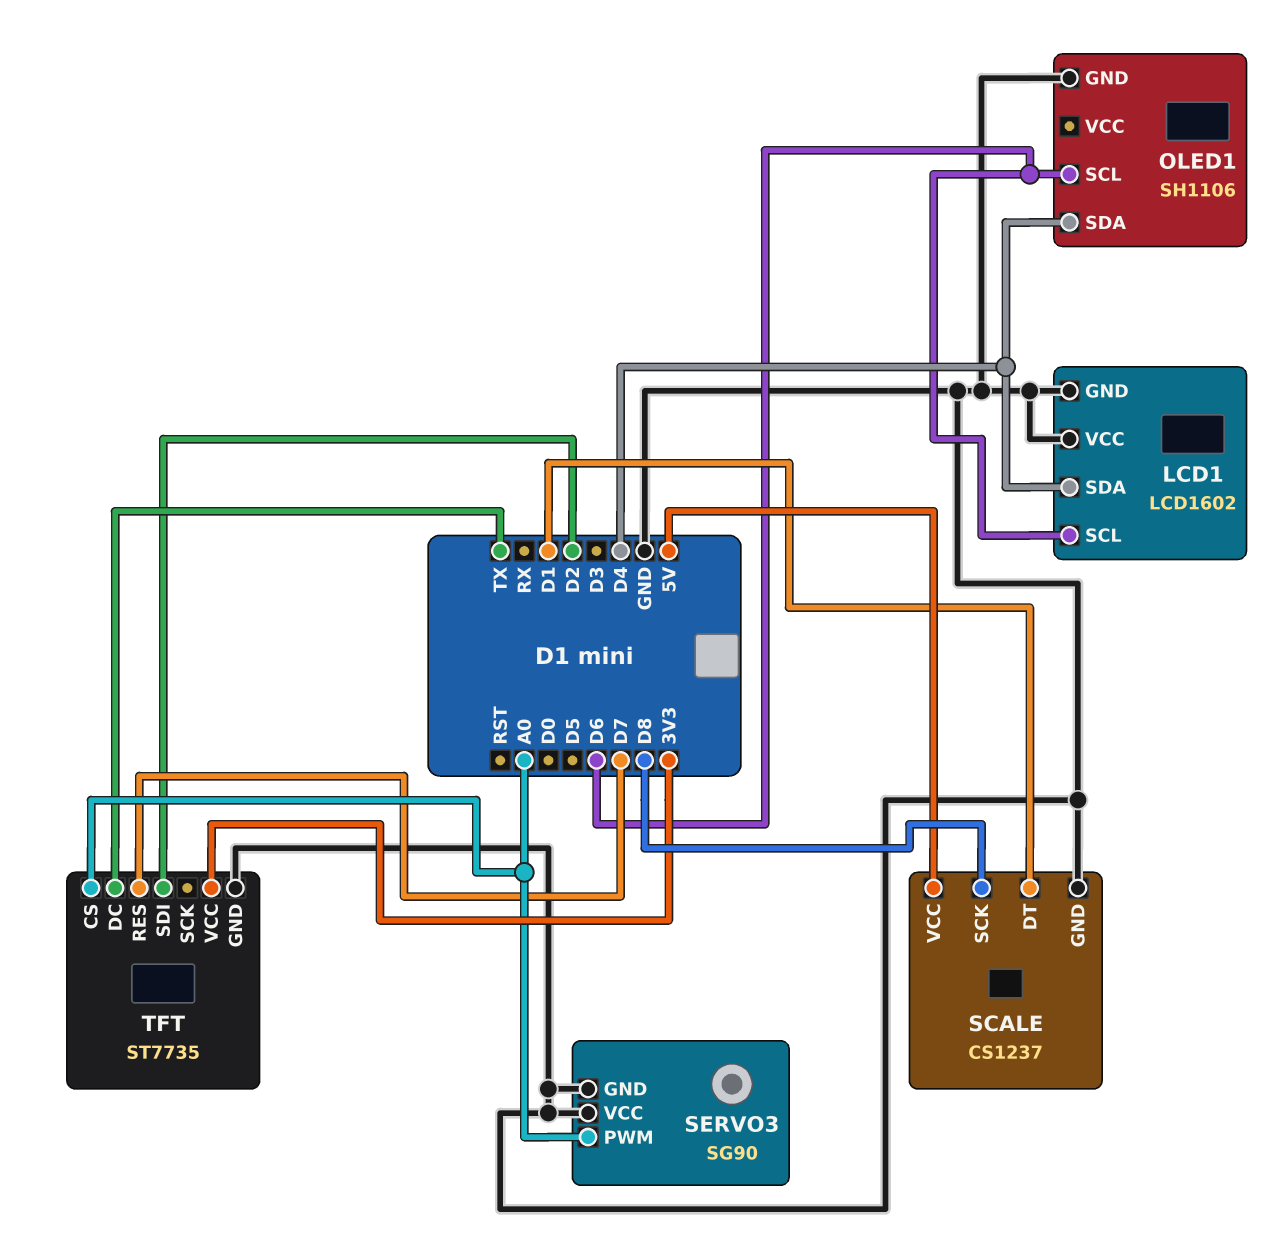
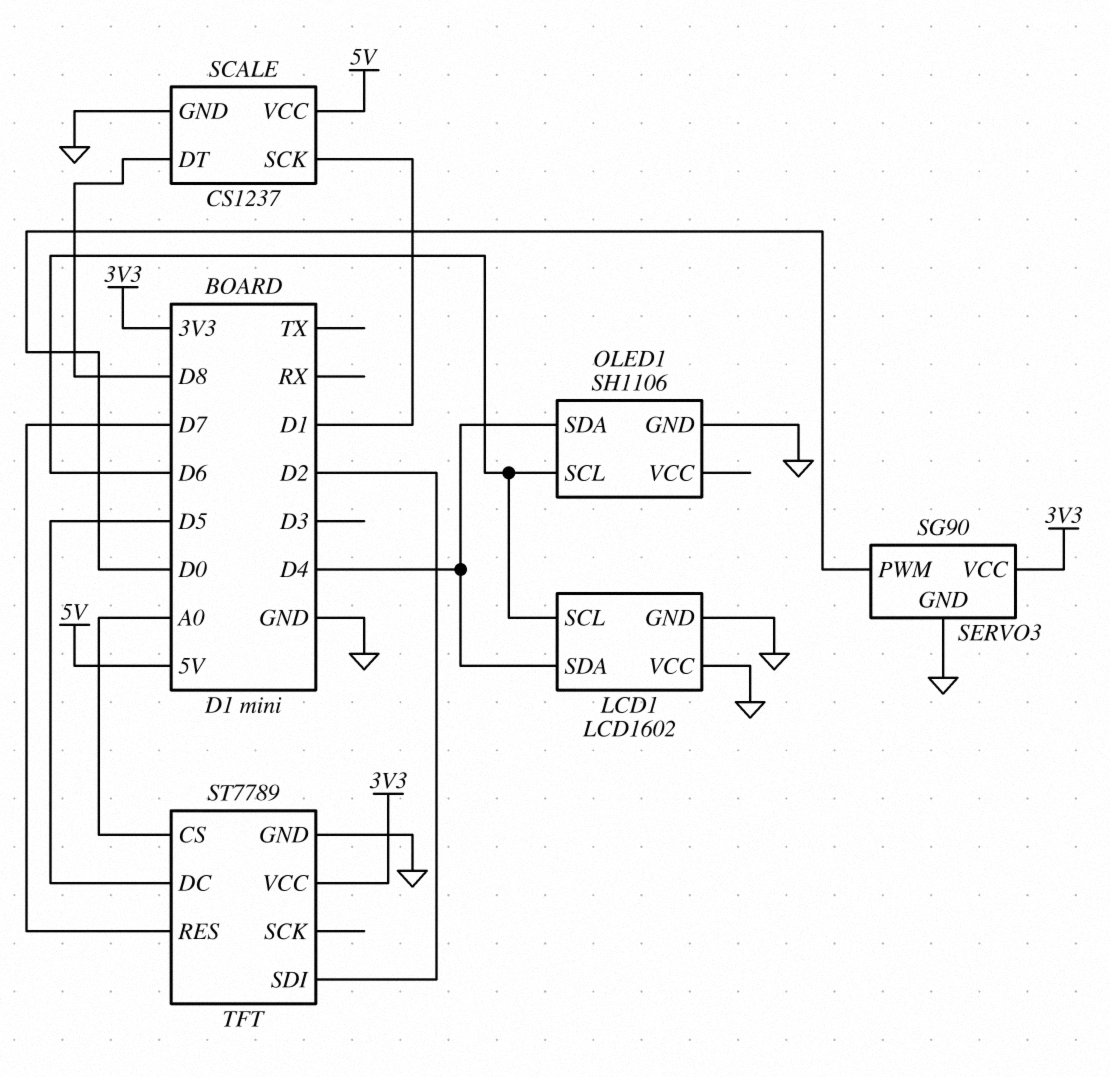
SCALE pin DT: D1 -> D8
SCALE pin SCK: D8 -> D1
SERVO3 pin PWM: A0 -> D0
SERVO3 pin VCC: GND -> 3V3
TFT: ST7735 -> ST7789
TFT pin DC: TX -> D5

